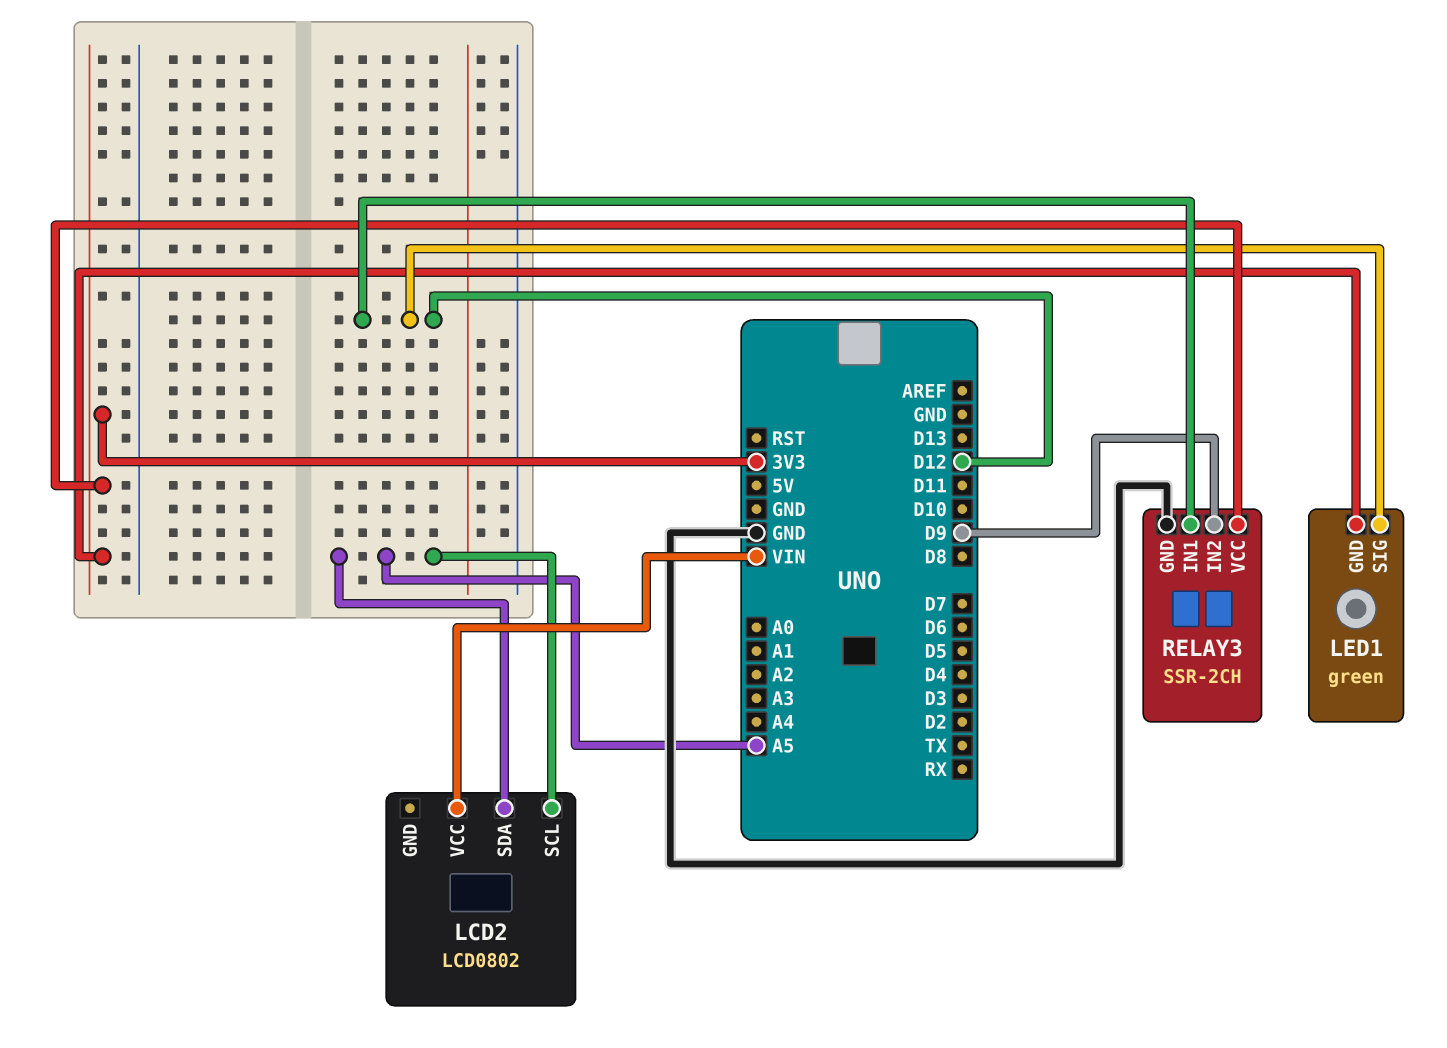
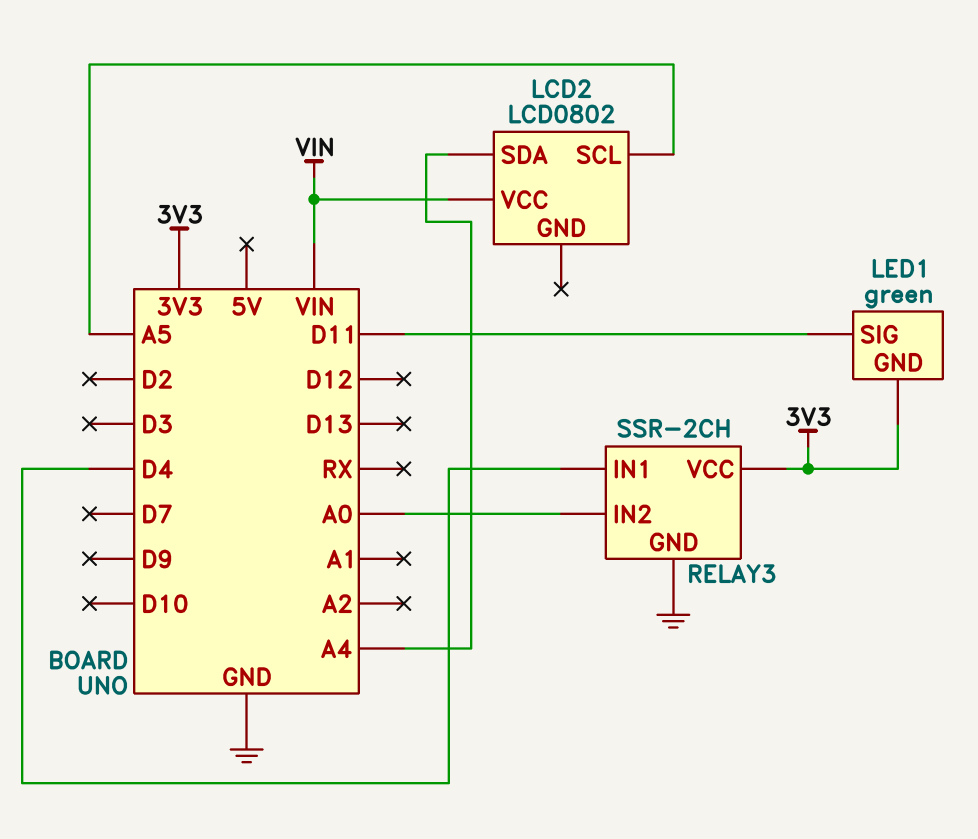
LCD2 pin SDA: A5 -> A4
LED1 pin SIG: D12 -> D11
RELAY3 pin IN1: D12 -> D4
RELAY3 pin IN2: D9 -> A0

